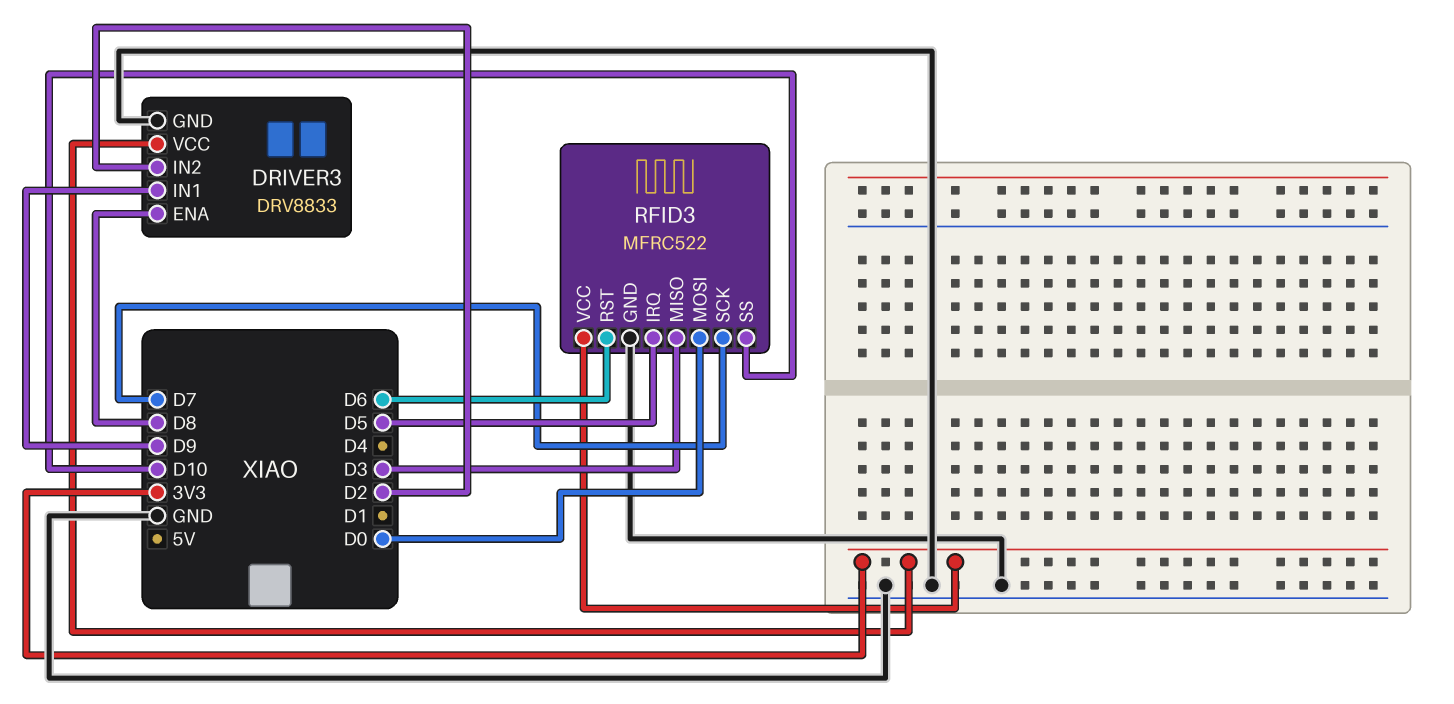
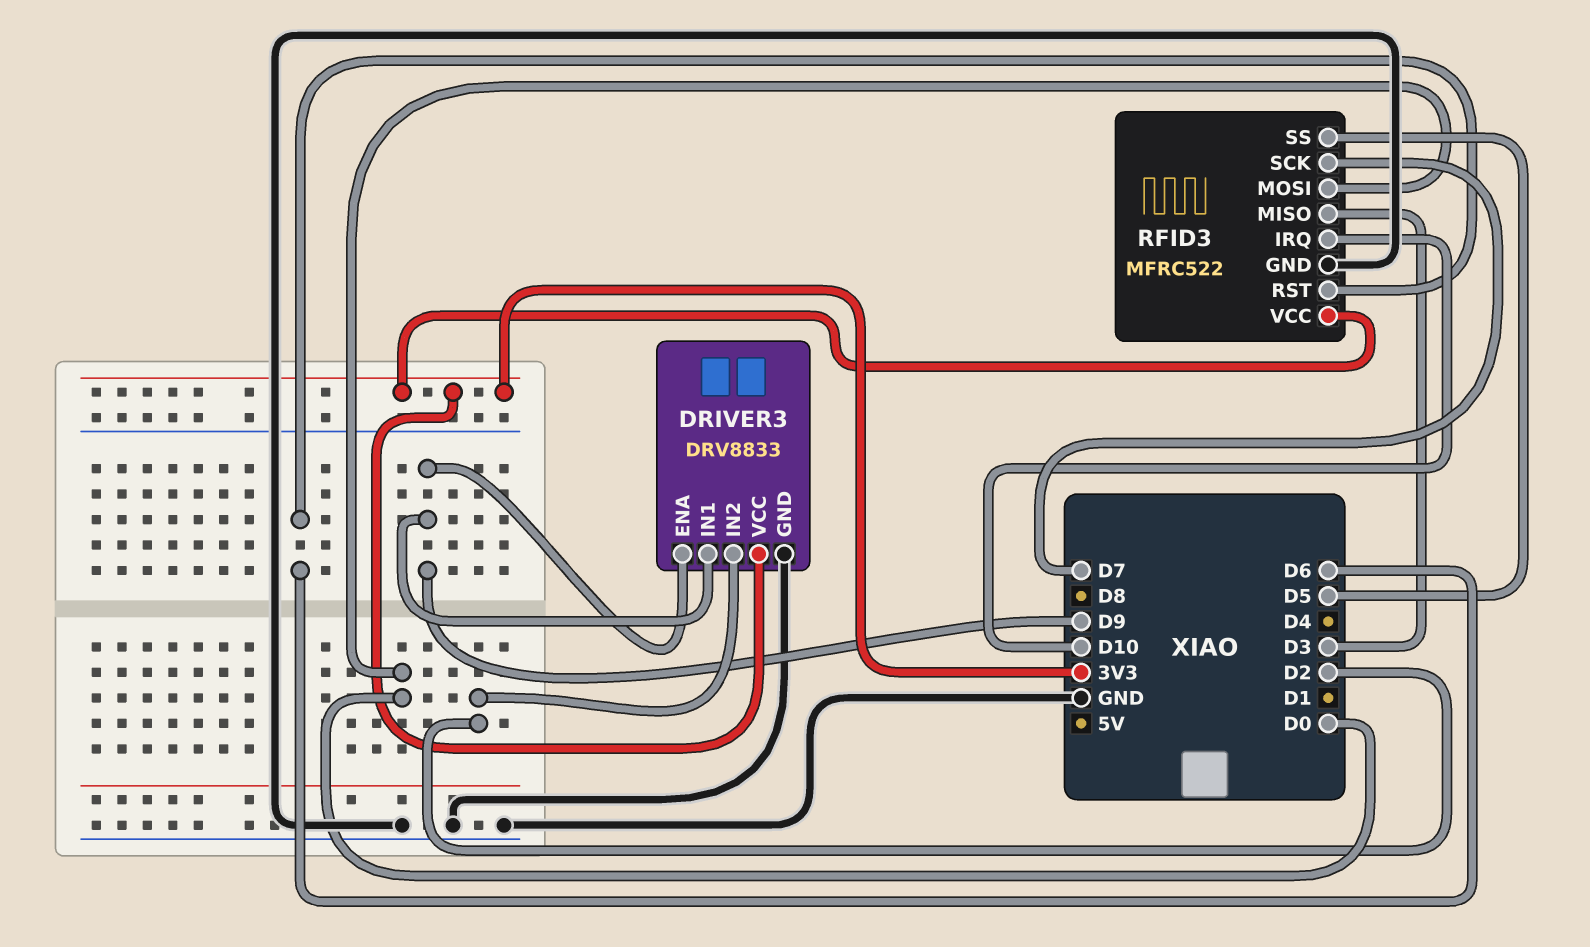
DRIVER3 pin ENA: D8 -> D9
RFID3 pin IRQ: D5 -> D10
RFID3 pin SS: D10 -> D5

